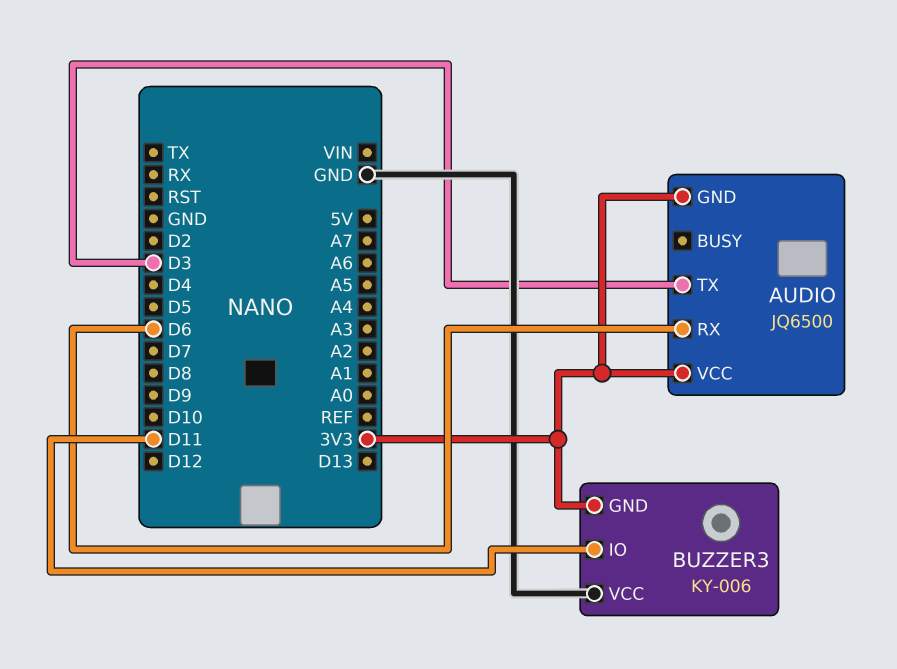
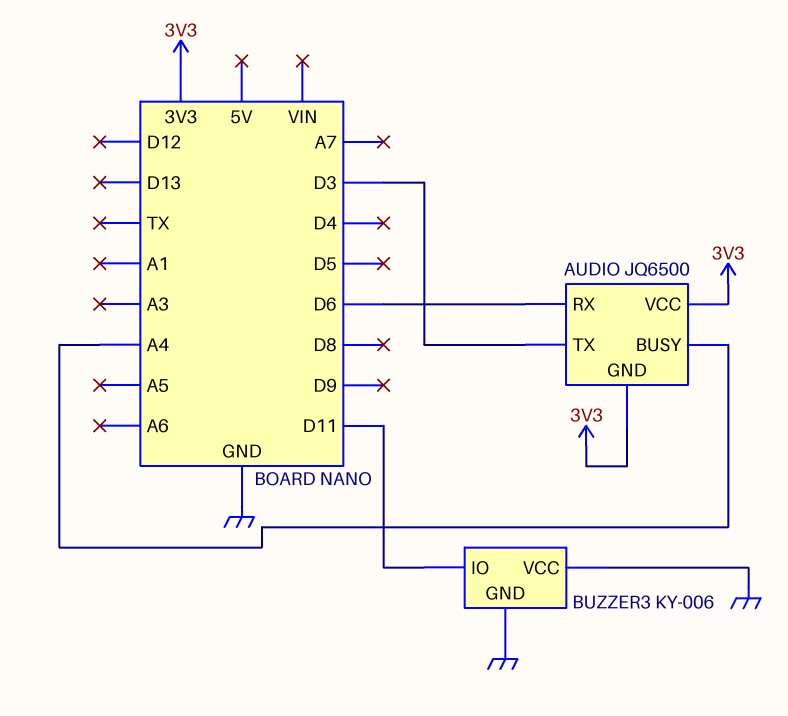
AUDIO pin BUSY: none -> A4
BUZZER3 pin GND: 3V3 -> GND

